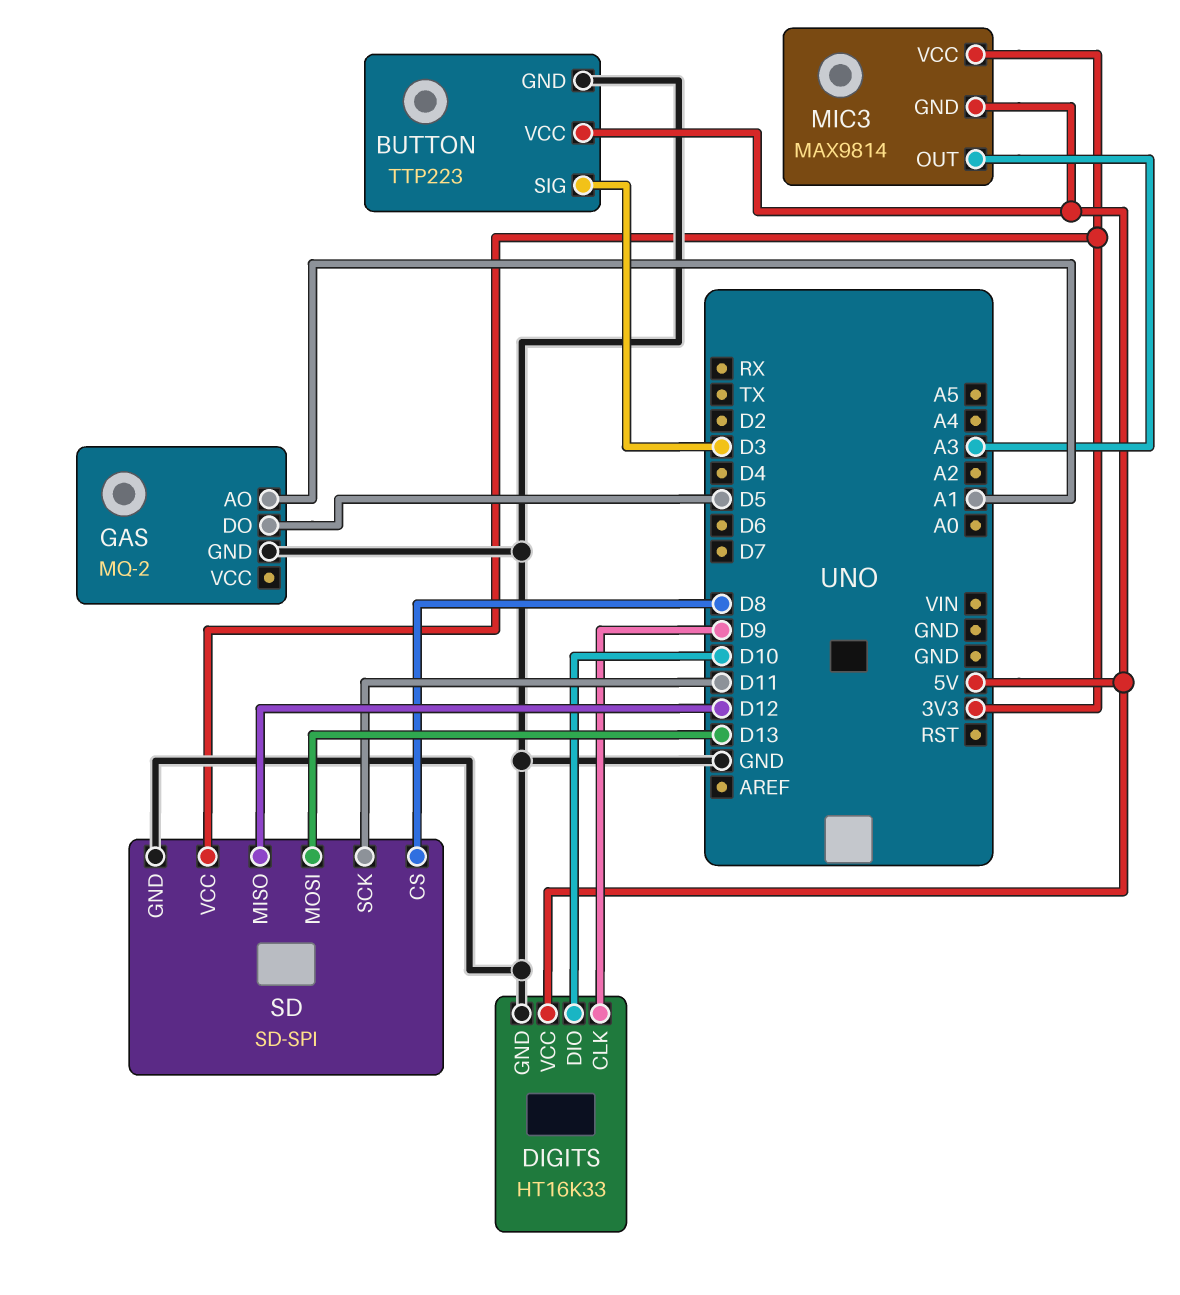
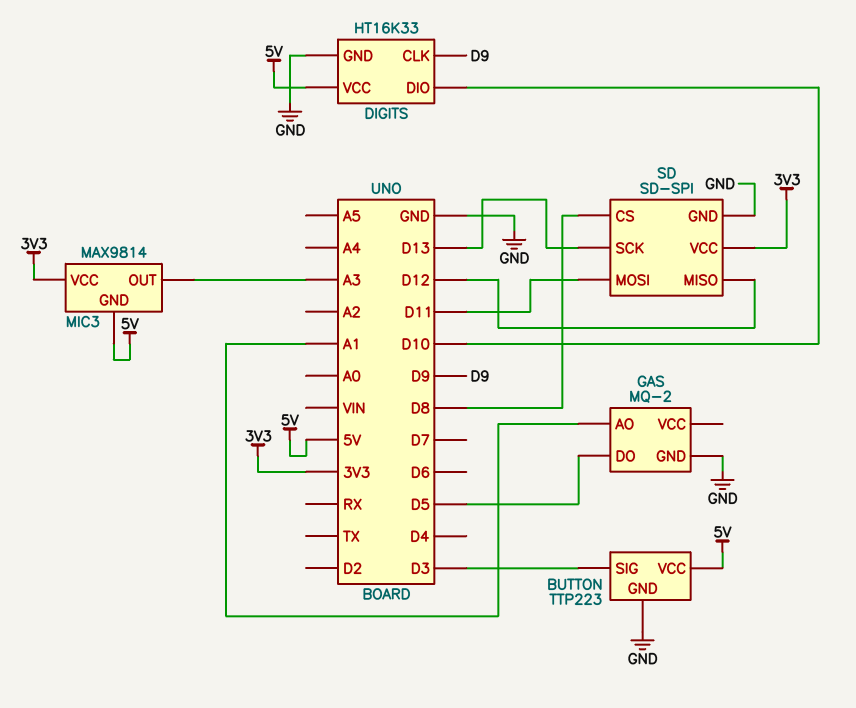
SD pin MOSI: D13 -> D11
SD pin SCK: D11 -> D13

